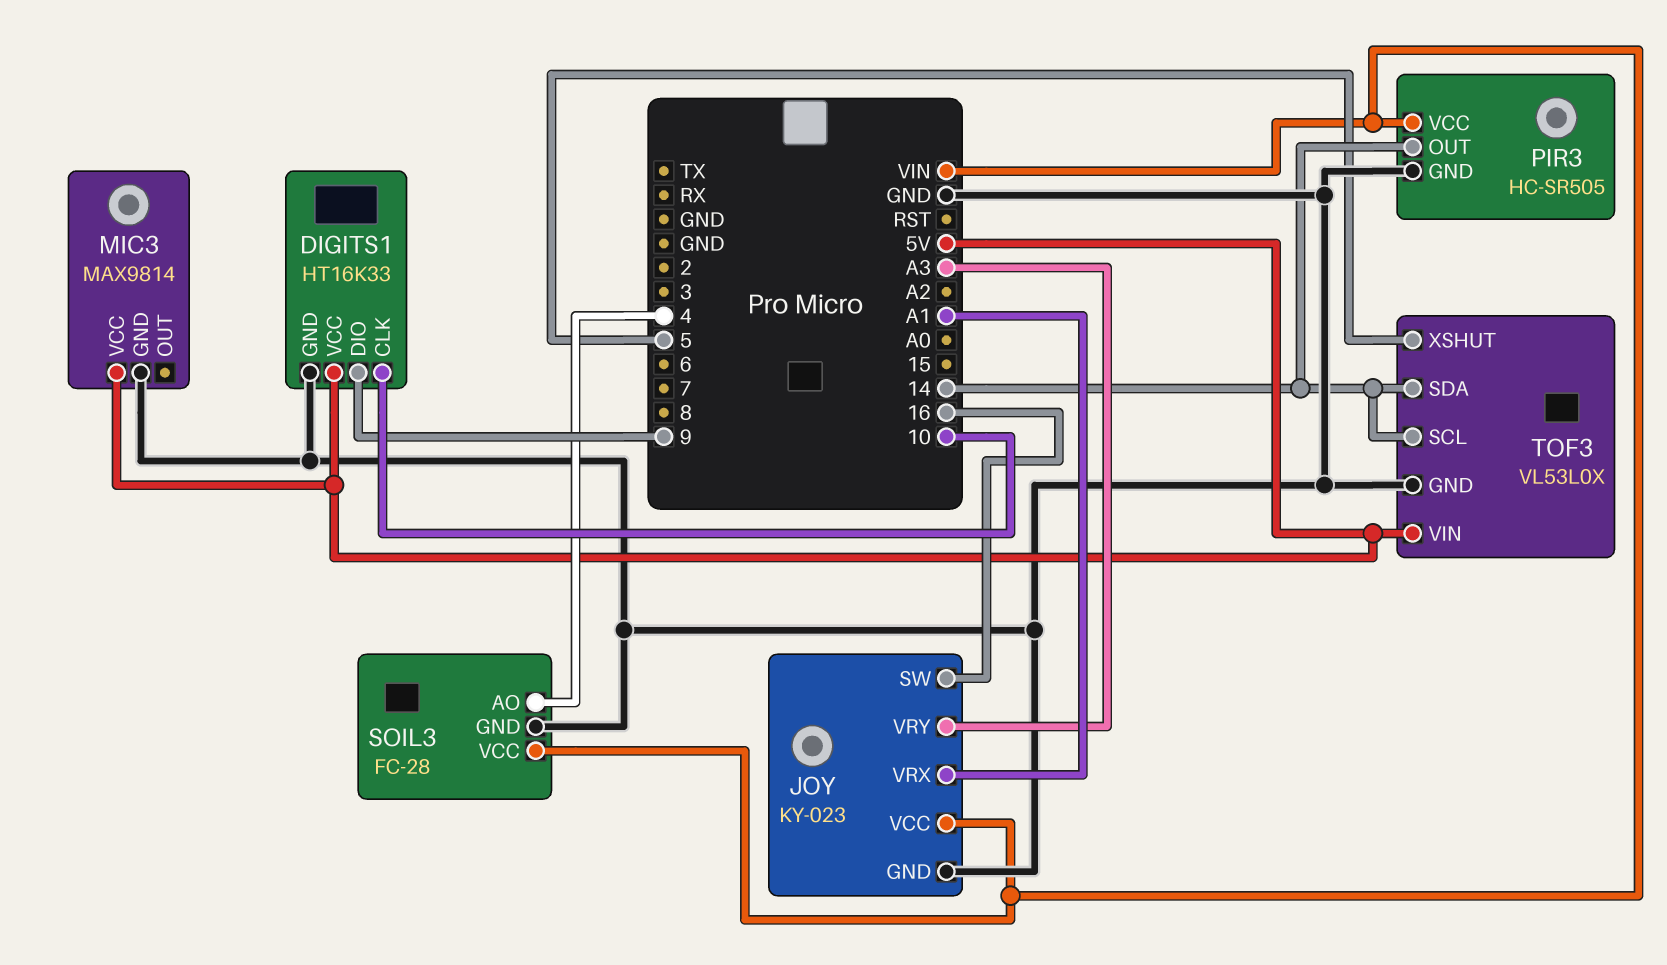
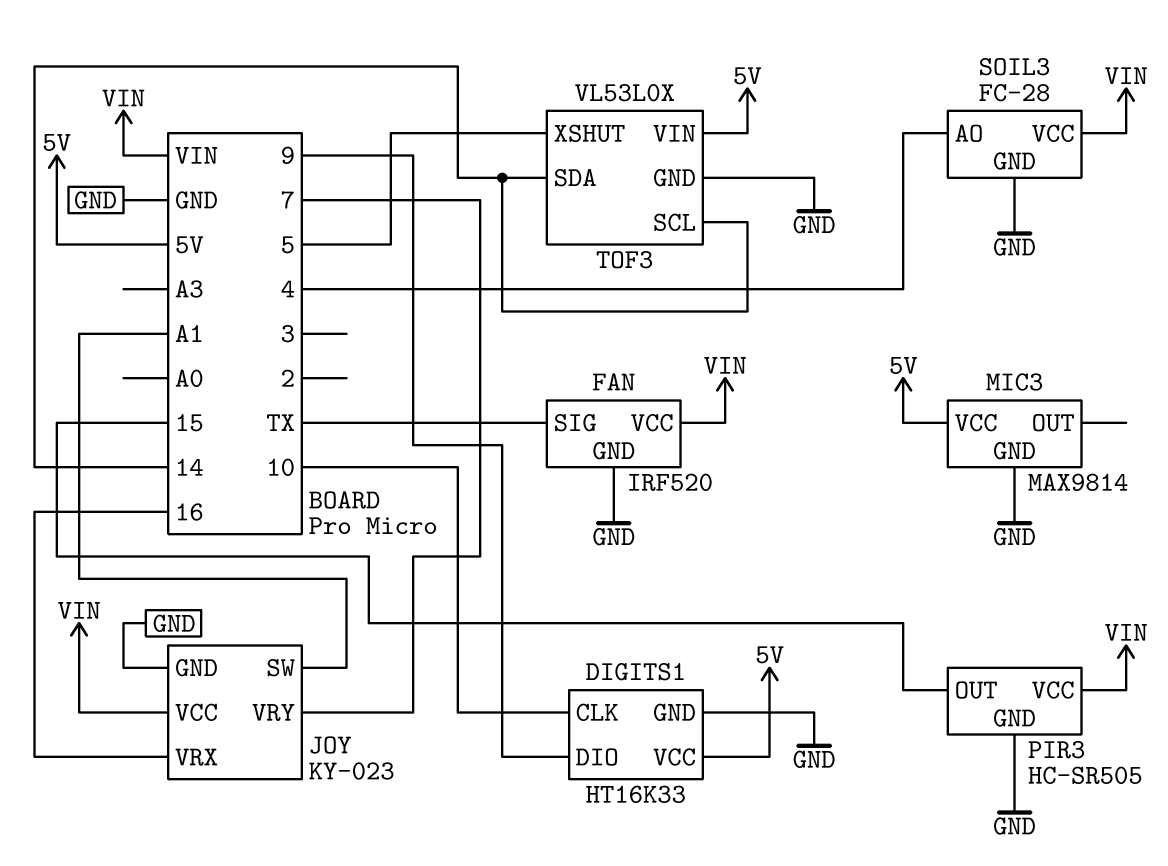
FAN: none -> IRF520
FAN pin GND: none -> GND
FAN pin SIG: none -> TX
FAN pin VCC: none -> VIN
JOY pin SW: 16 -> A1
JOY pin VRX: A1 -> 16
JOY pin VRY: A3 -> 7
PIR3 pin OUT: 14 -> 15

